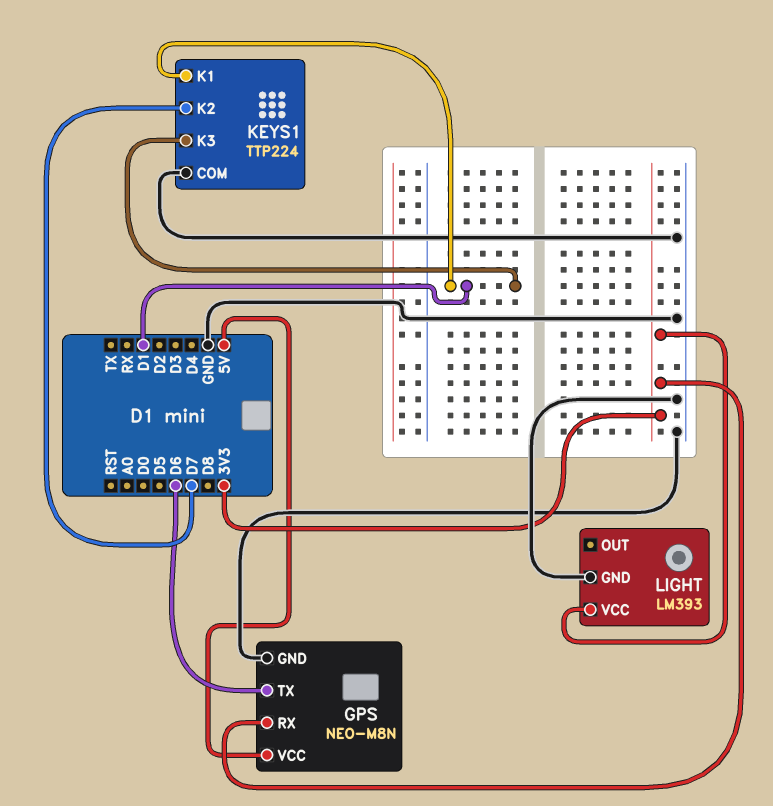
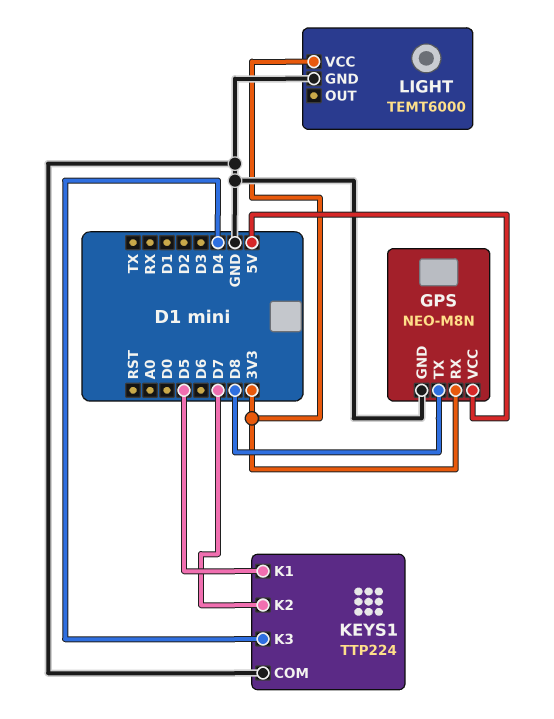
GPS pin TX: D6 -> D8
KEYS1 pin K1: D1 -> D5
KEYS1 pin K3: D1 -> D4
LIGHT: LM393 -> TEMT6000

